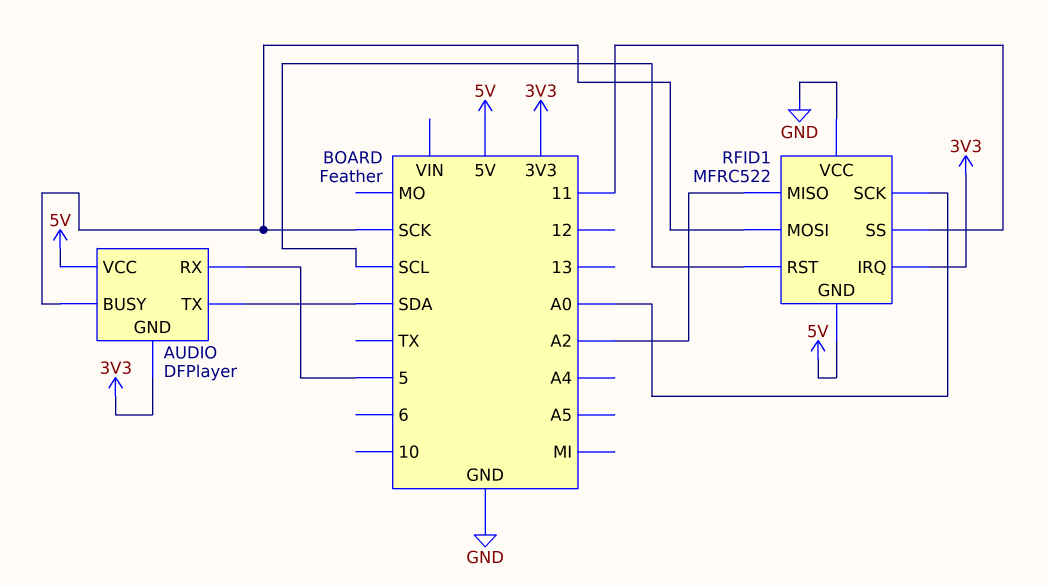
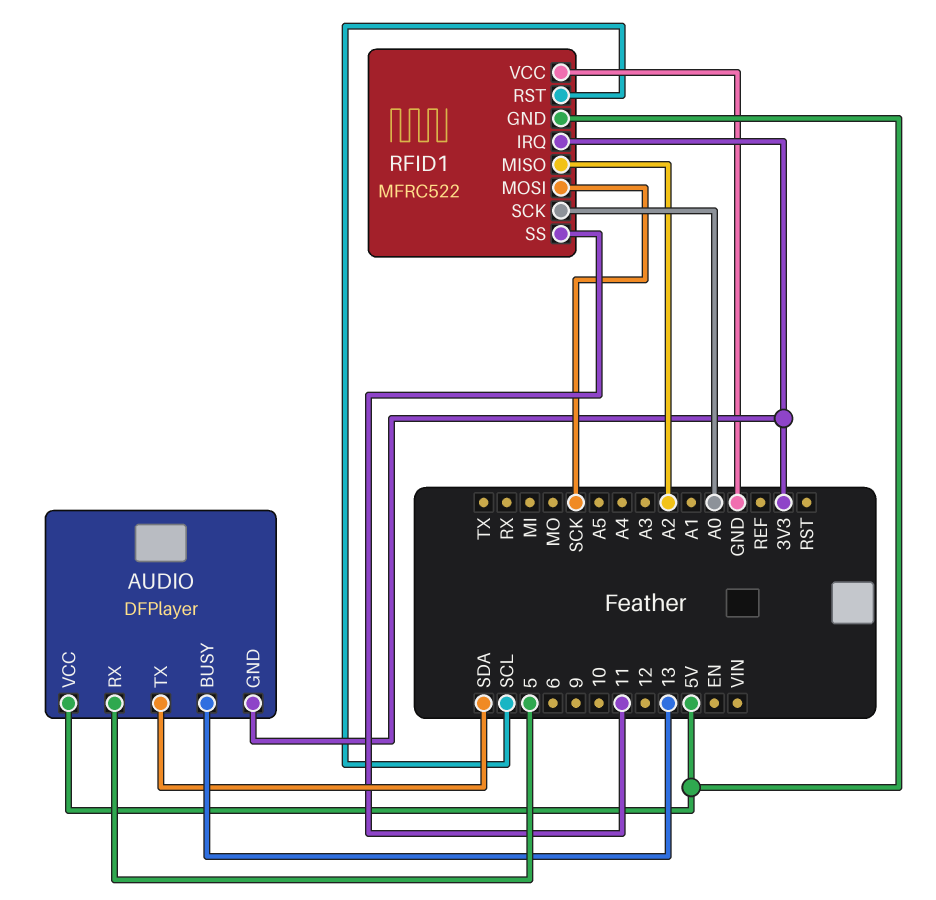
AUDIO pin BUSY: SCK -> 13

